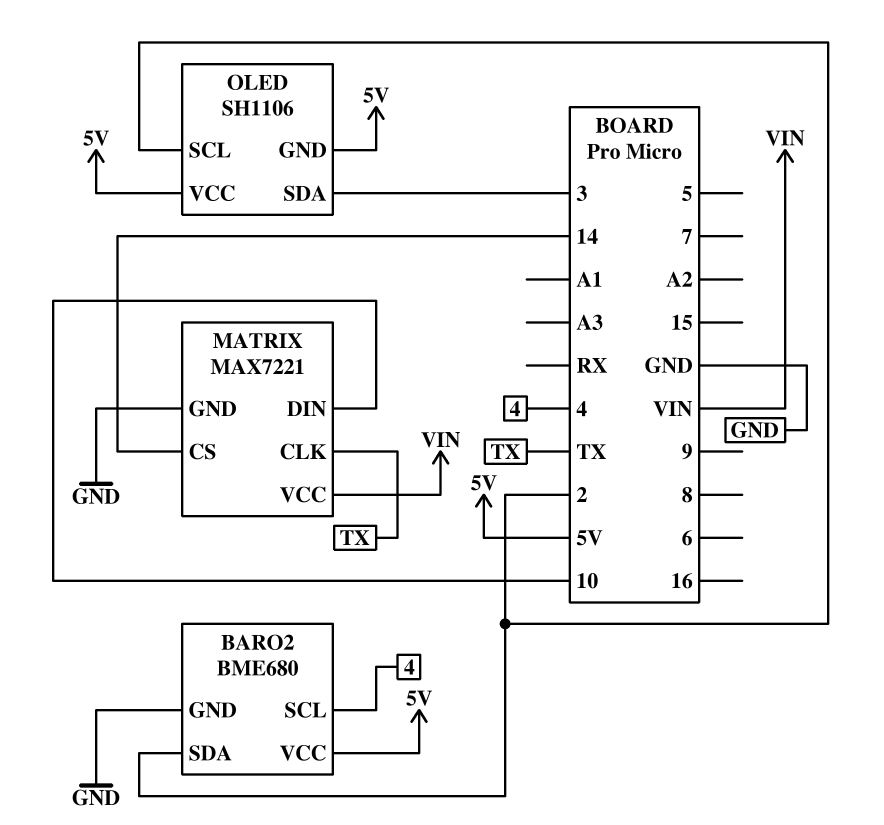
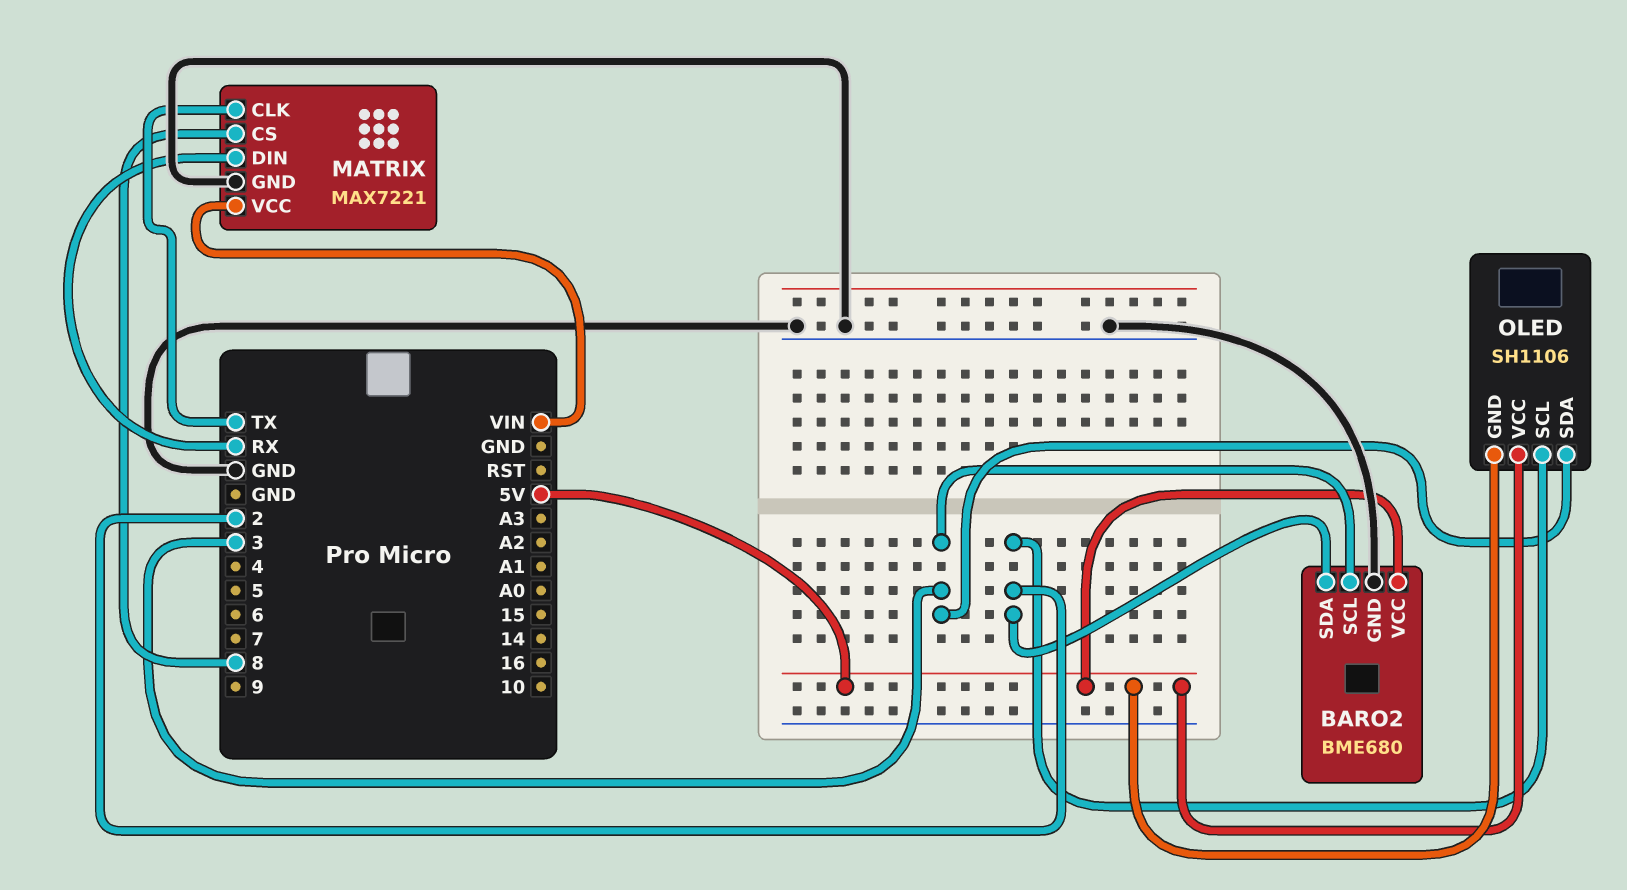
BARO2 pin SCL: 4 -> 3
MATRIX pin CS: 14 -> 8
MATRIX pin DIN: 10 -> RX

